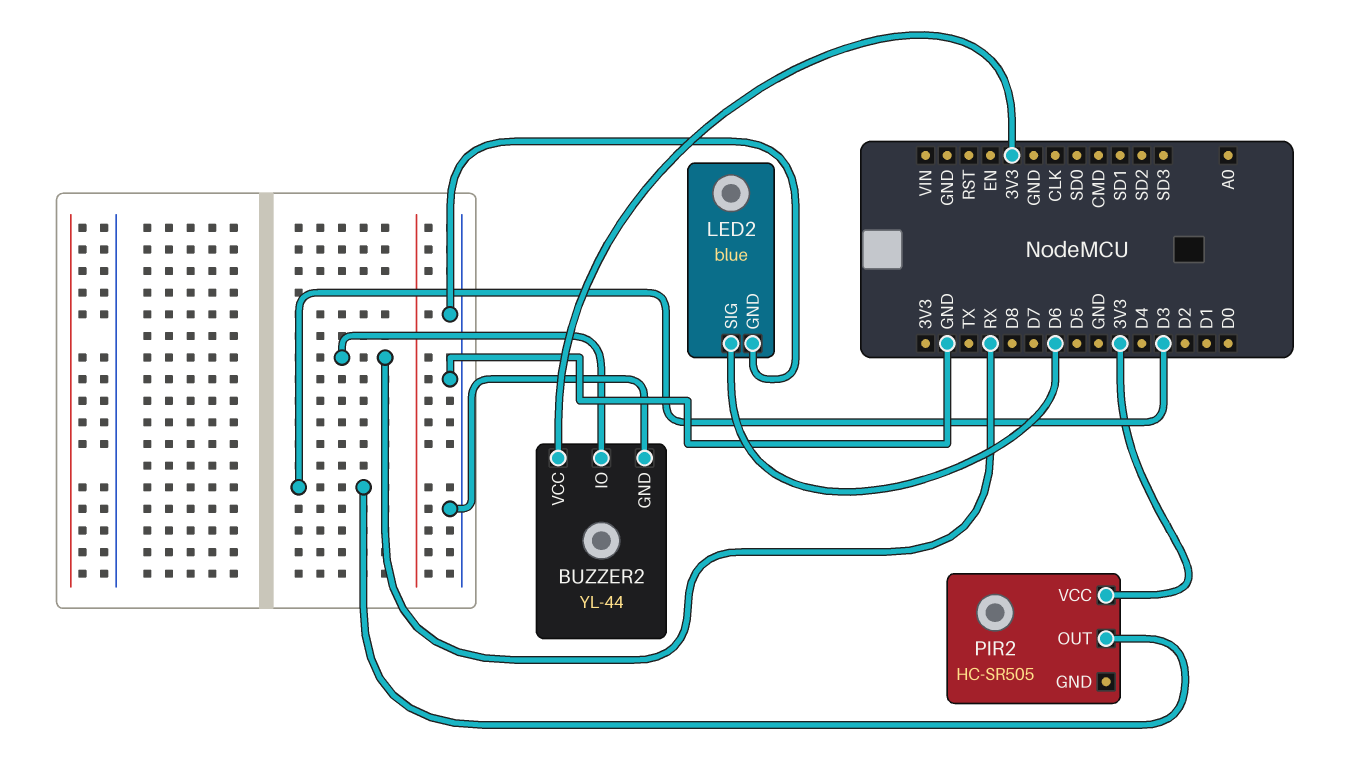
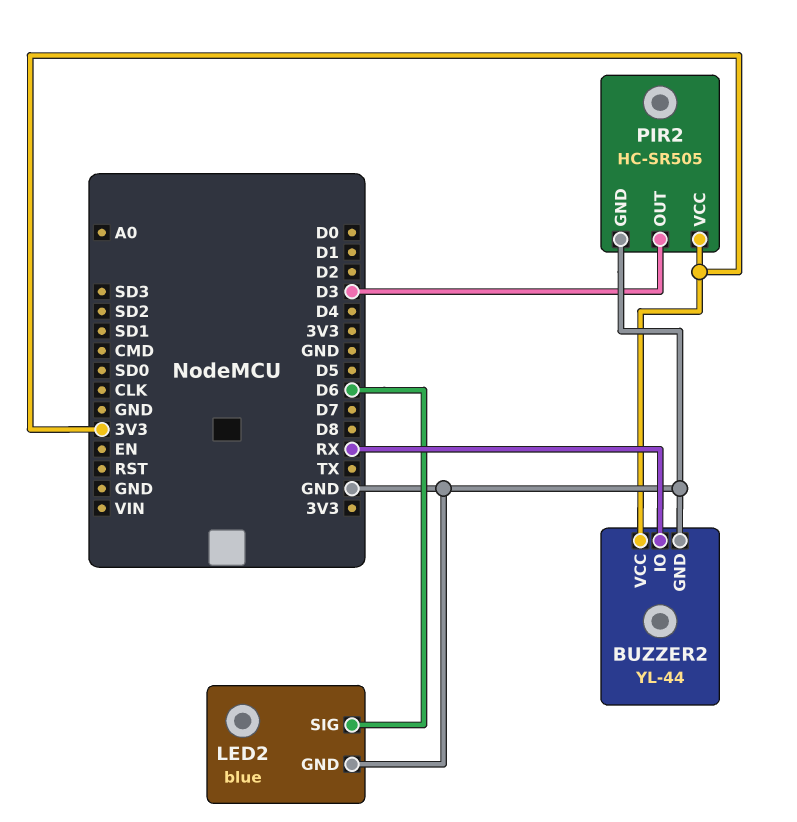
PIR2 pin GND: none -> GND

